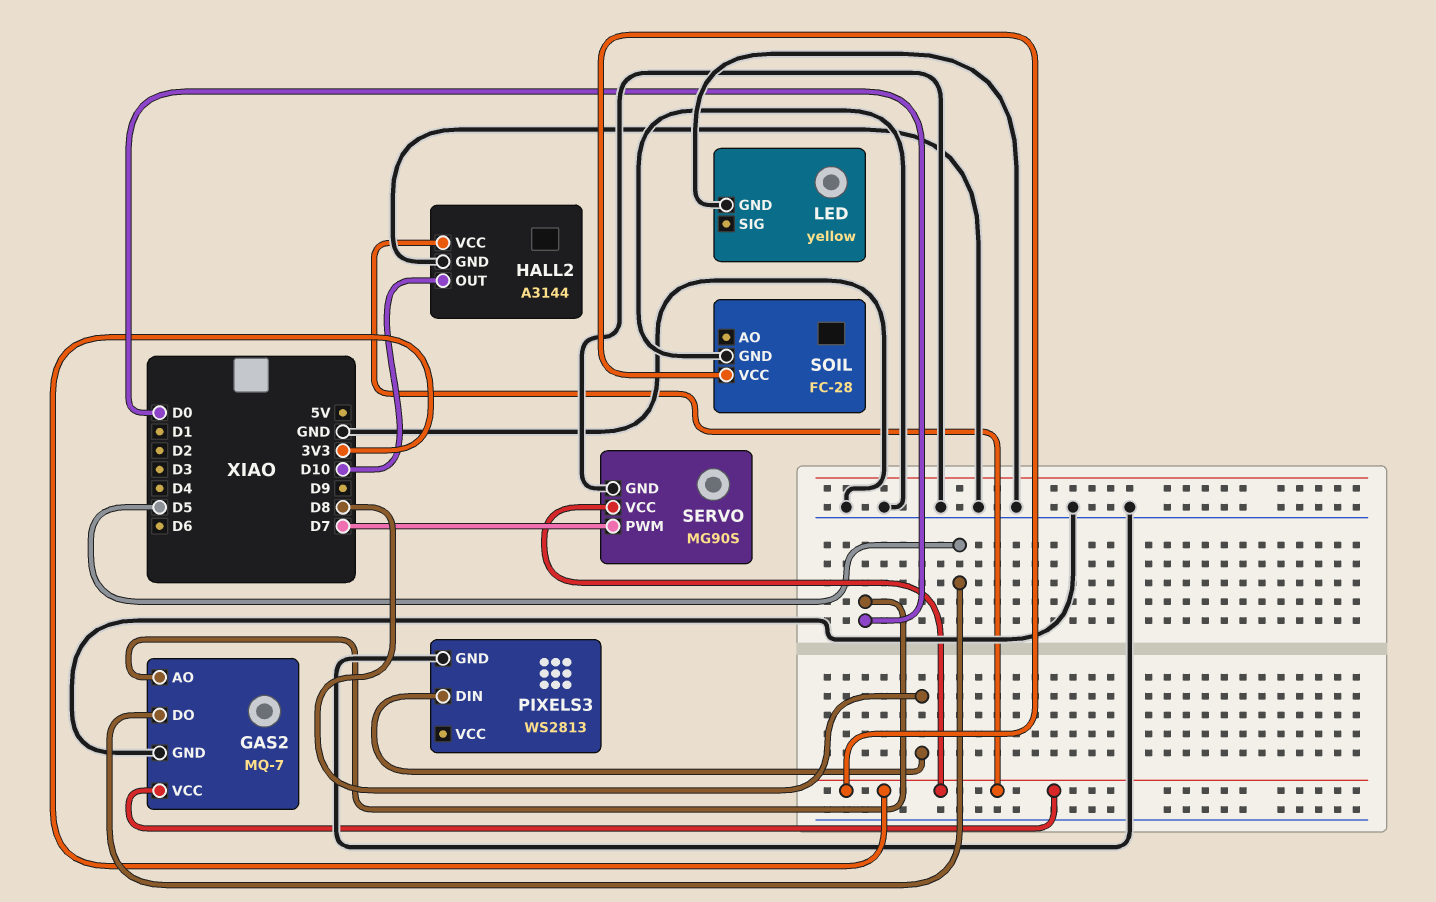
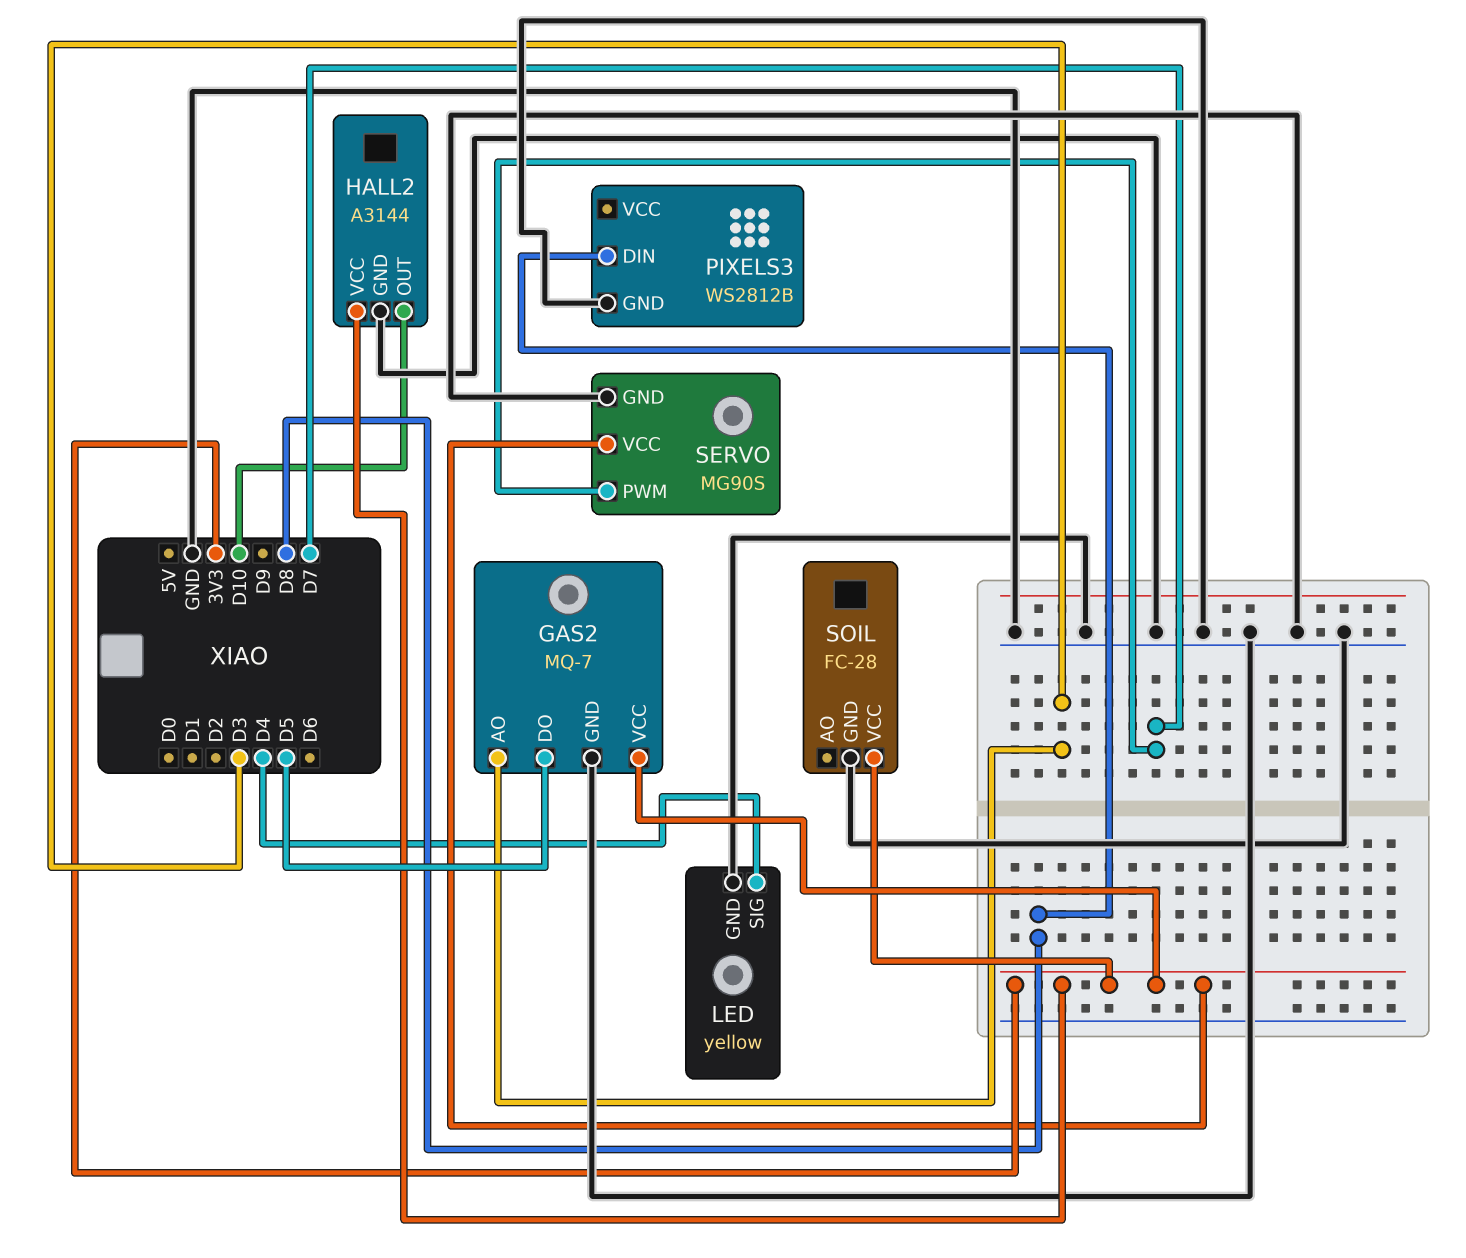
GAS2 pin AO: D0 -> D3
LED pin SIG: none -> D4
PIXELS3: WS2813 -> WS2812B

